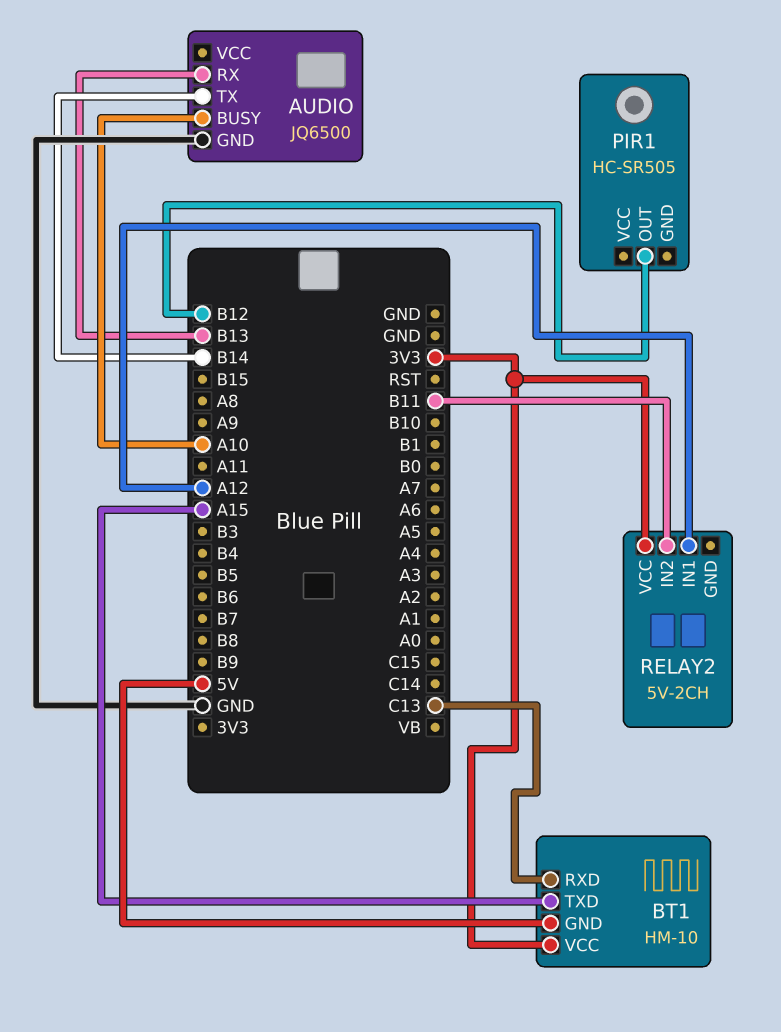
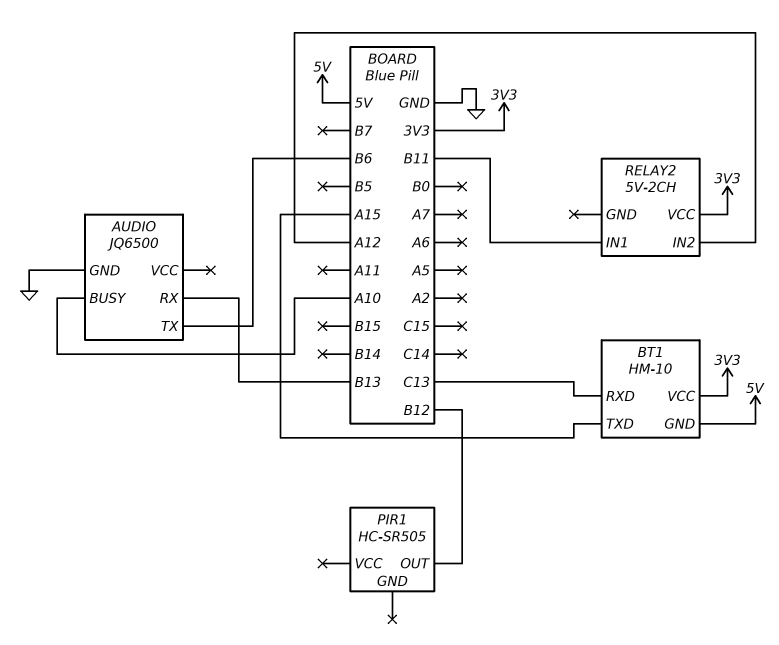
AUDIO pin TX: B14 -> B6
RELAY2 pin IN1: A12 -> B11
RELAY2 pin IN2: B11 -> A12

